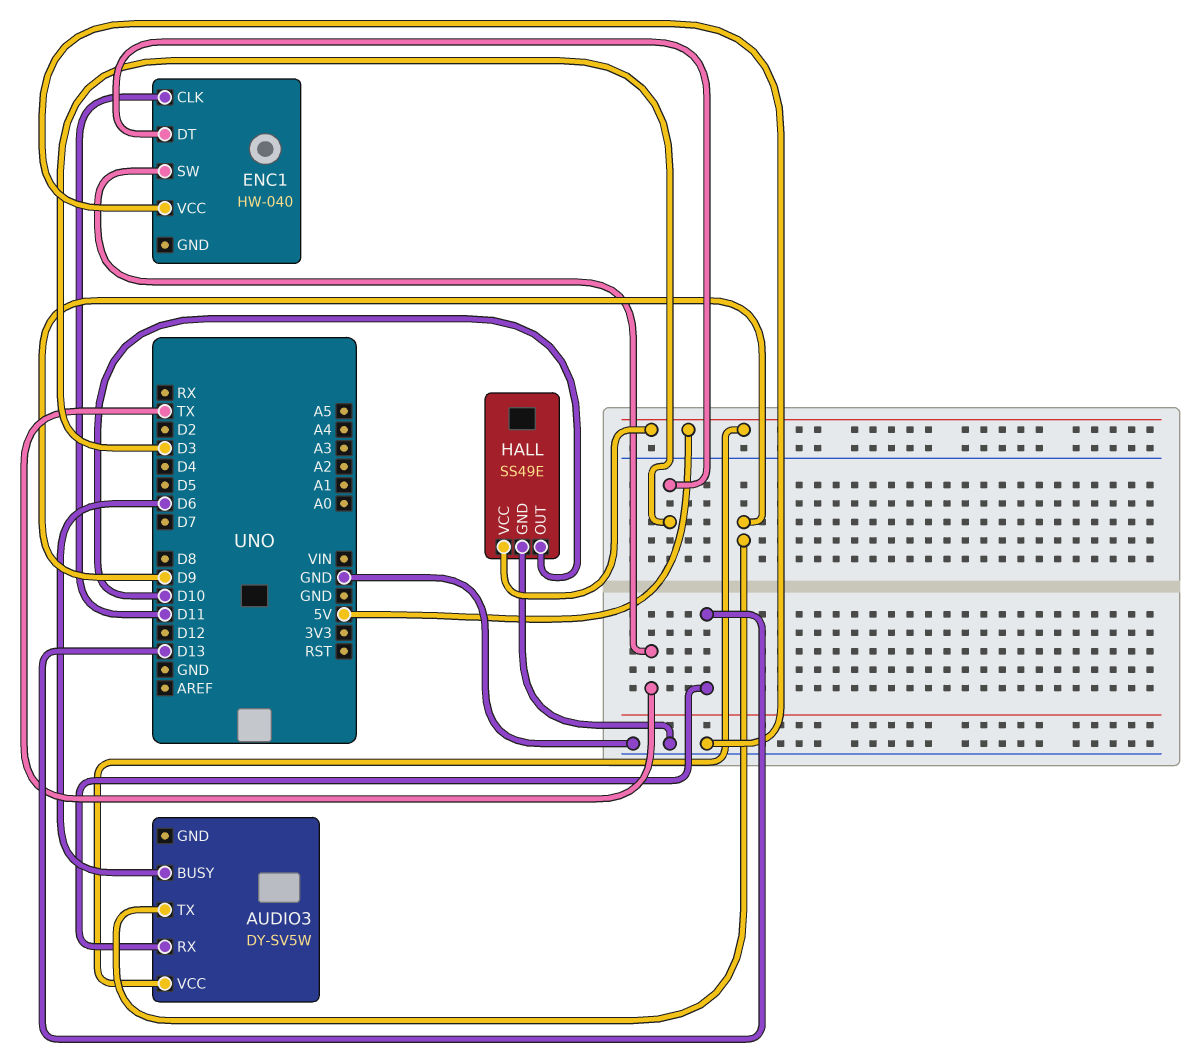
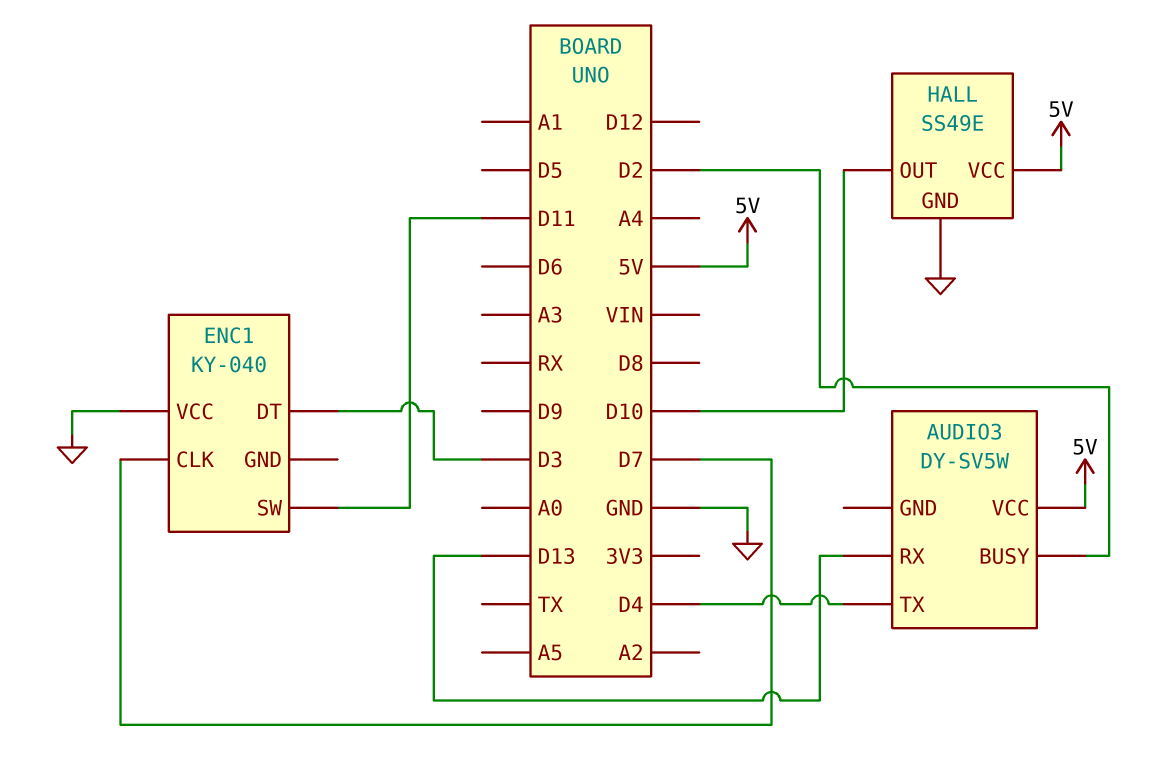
AUDIO3 pin BUSY: D6 -> D2
AUDIO3 pin TX: D9 -> D4
ENC1: HW-040 -> KY-040
ENC1 pin CLK: D11 -> D7
ENC1 pin SW: TX -> D11

